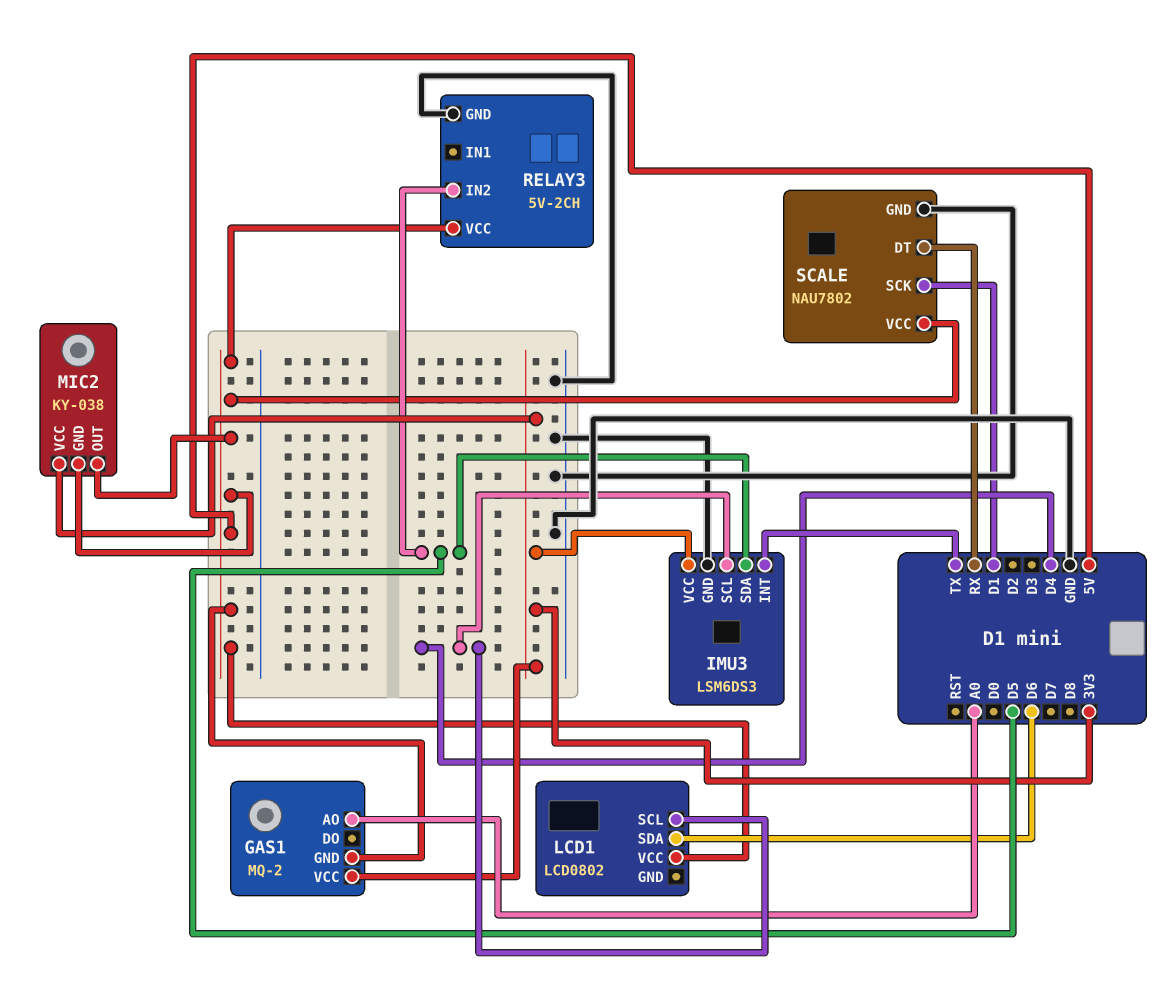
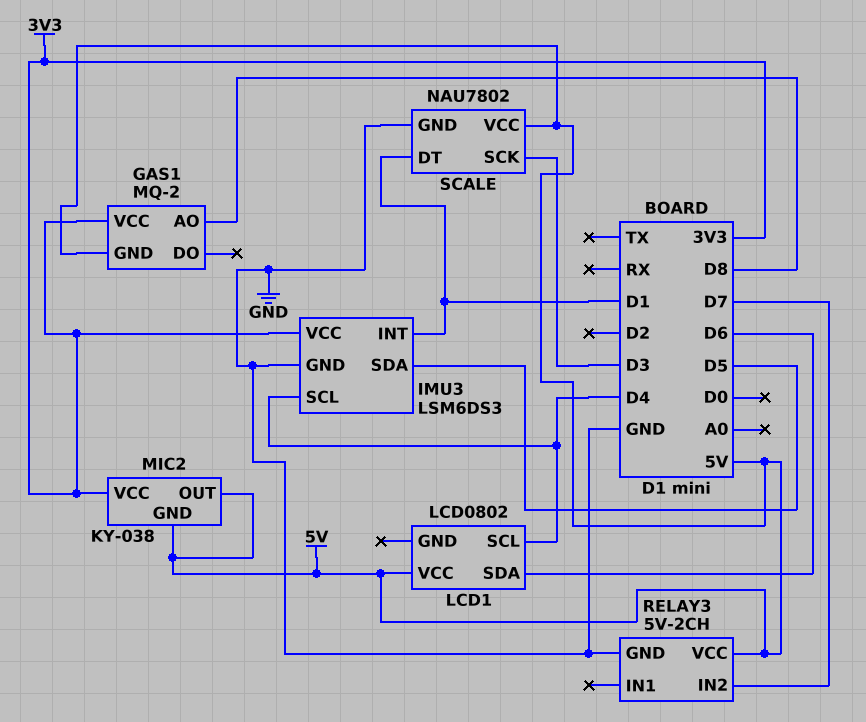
GAS1 pin AO: A0 -> D8
IMU3 pin INT: TX -> D1
RELAY3 pin IN2: D5 -> D7
SCALE pin DT: RX -> D1
SCALE pin SCK: D1 -> D3

